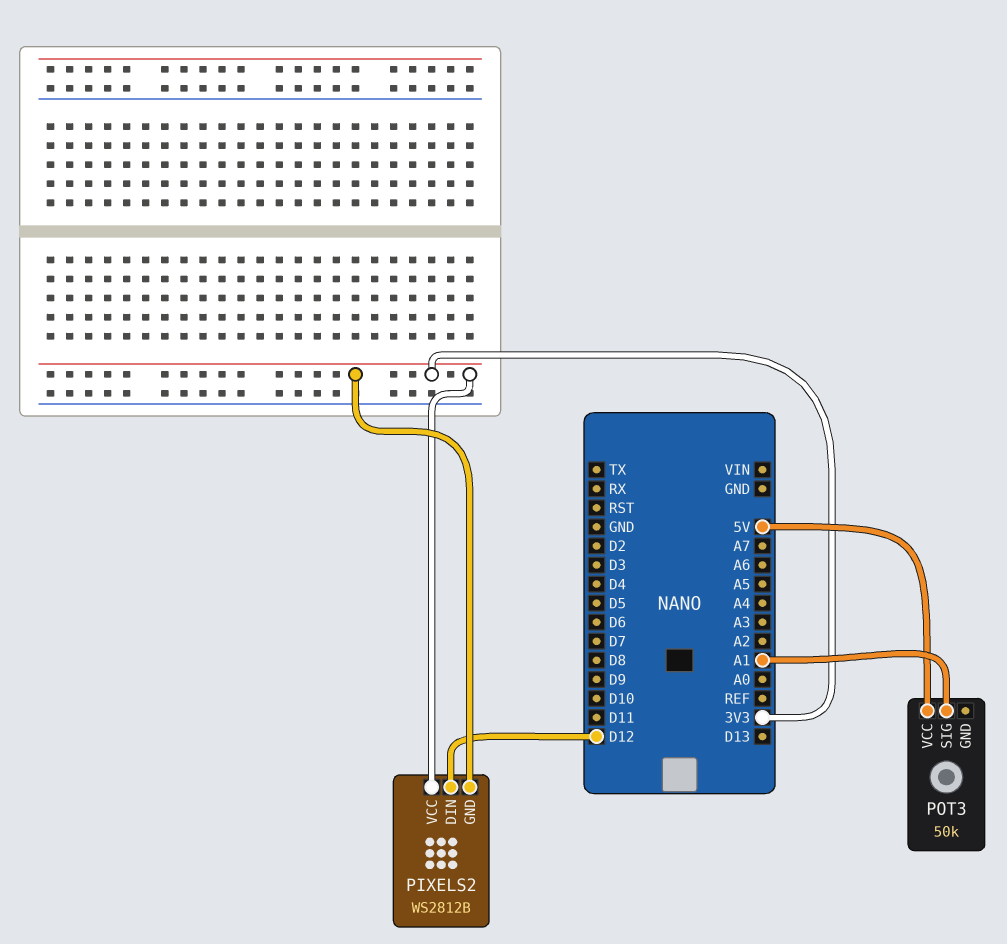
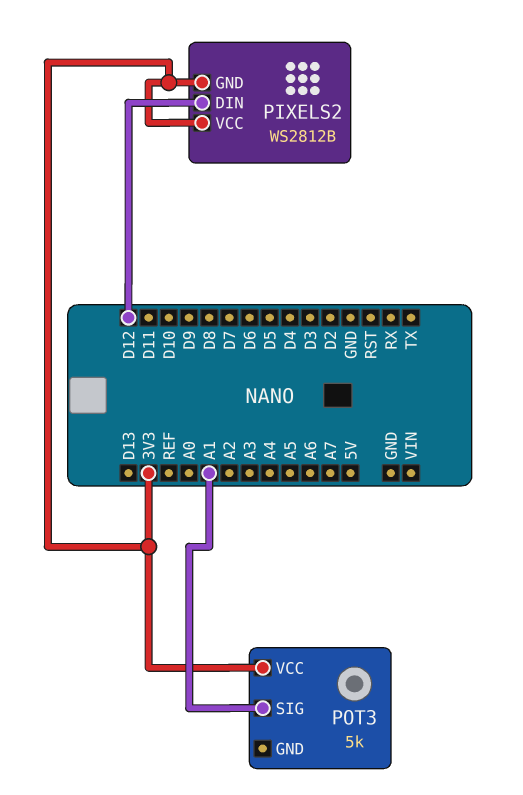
POT3: 50k -> 5k
POT3 pin VCC: 5V -> 3V3

